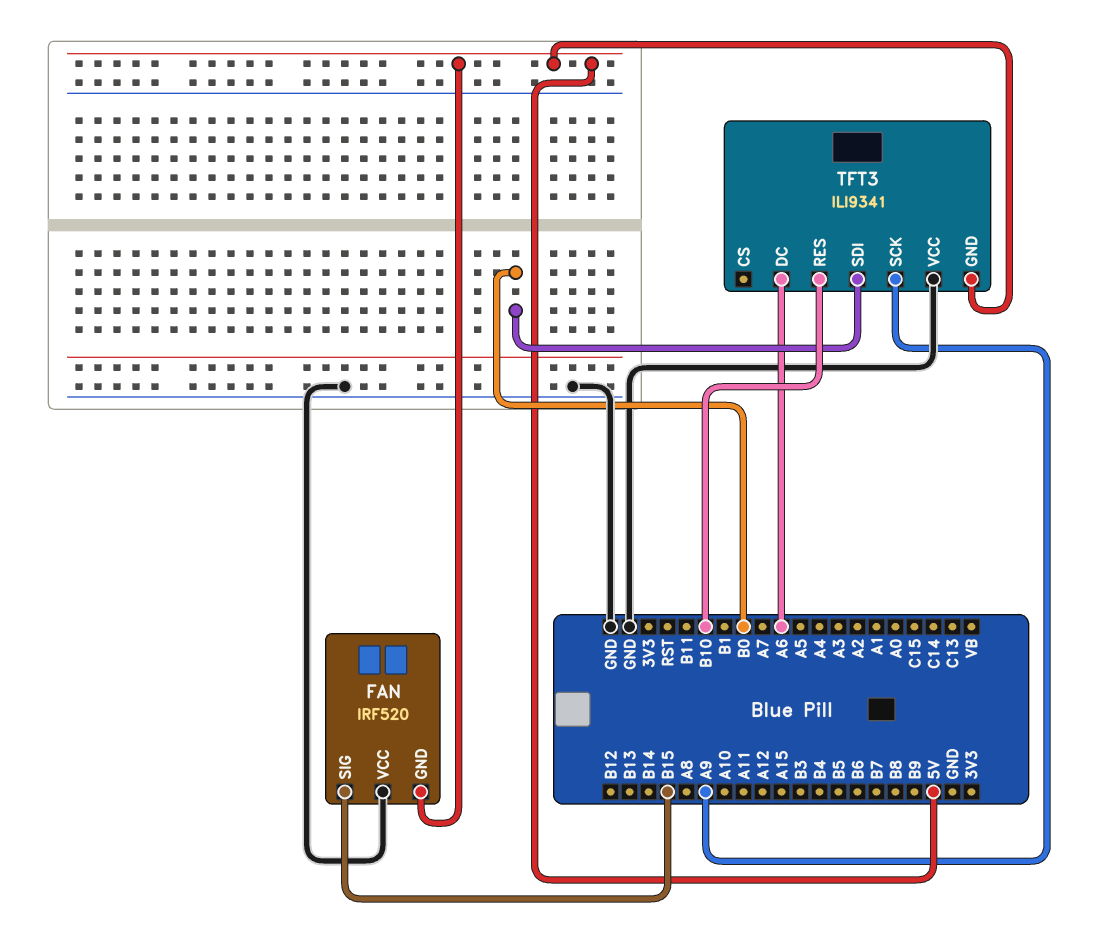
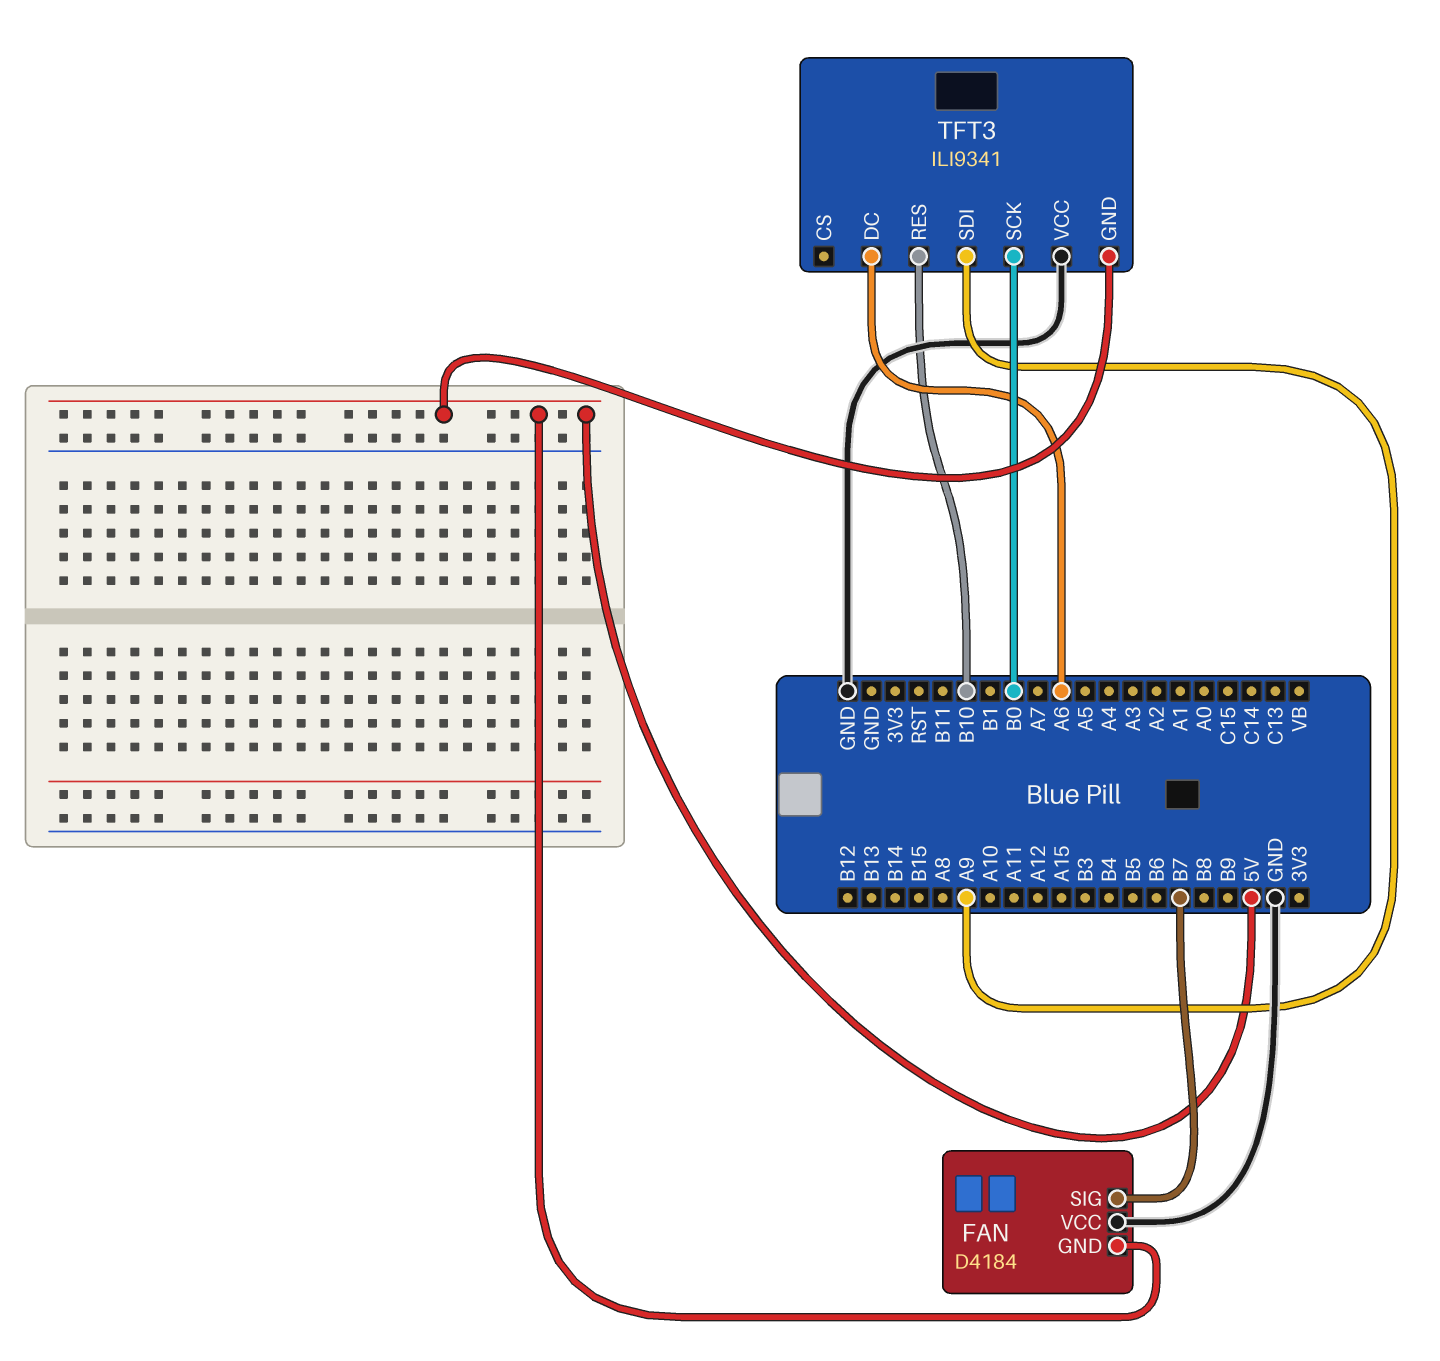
FAN: IRF520 -> D4184
FAN pin SIG: B15 -> B7
TFT3 pin SCK: A9 -> B0
TFT3 pin SDI: B0 -> A9

